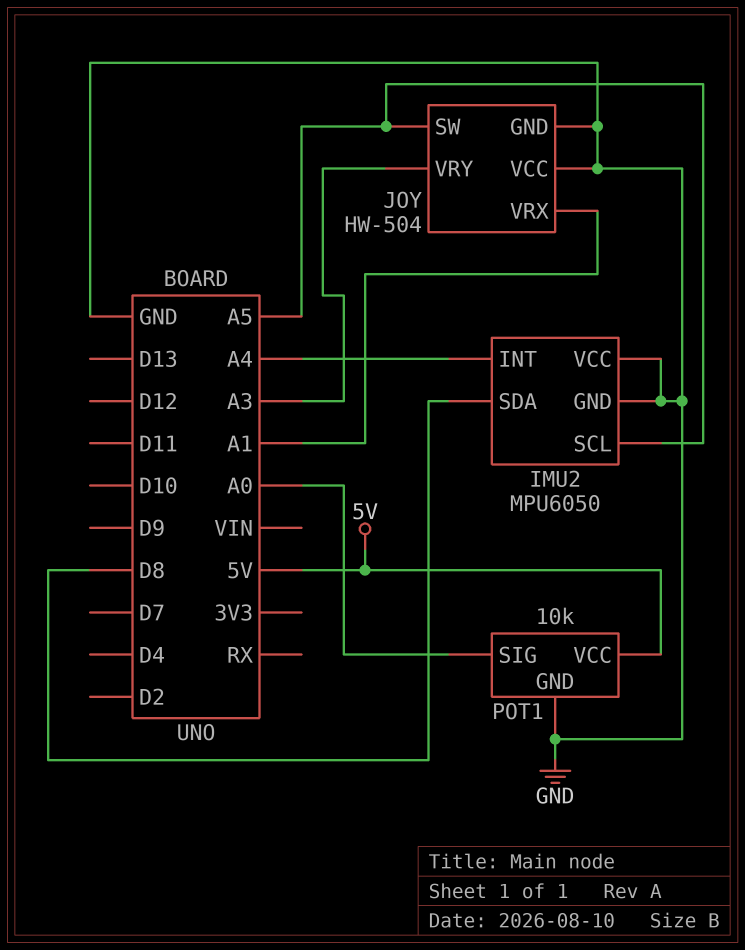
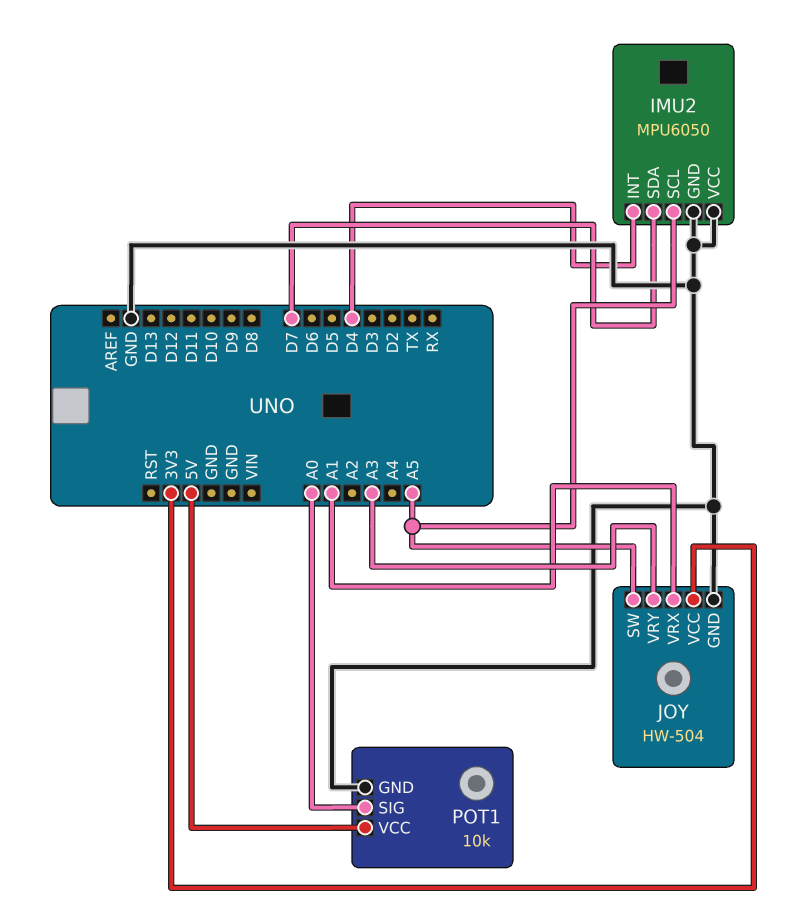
IMU2 pin INT: A4 -> D4
IMU2 pin SDA: D8 -> D7
JOY pin VCC: GND -> 3V3

